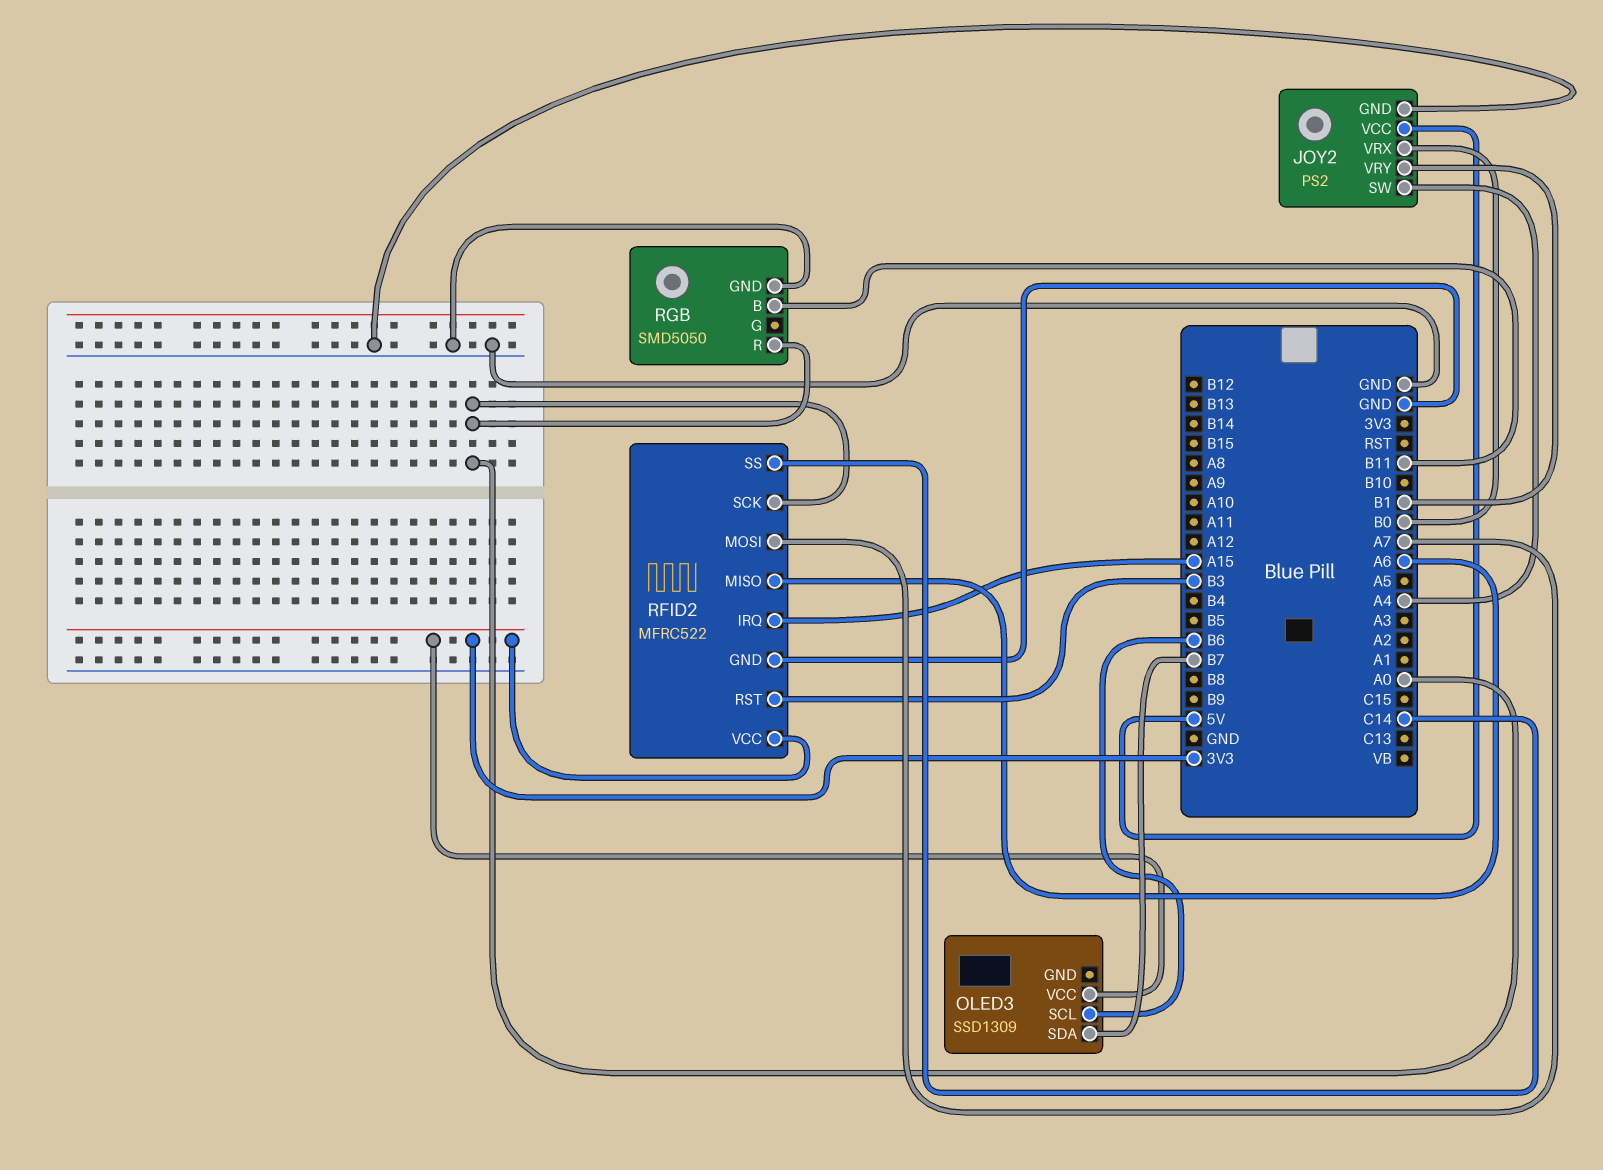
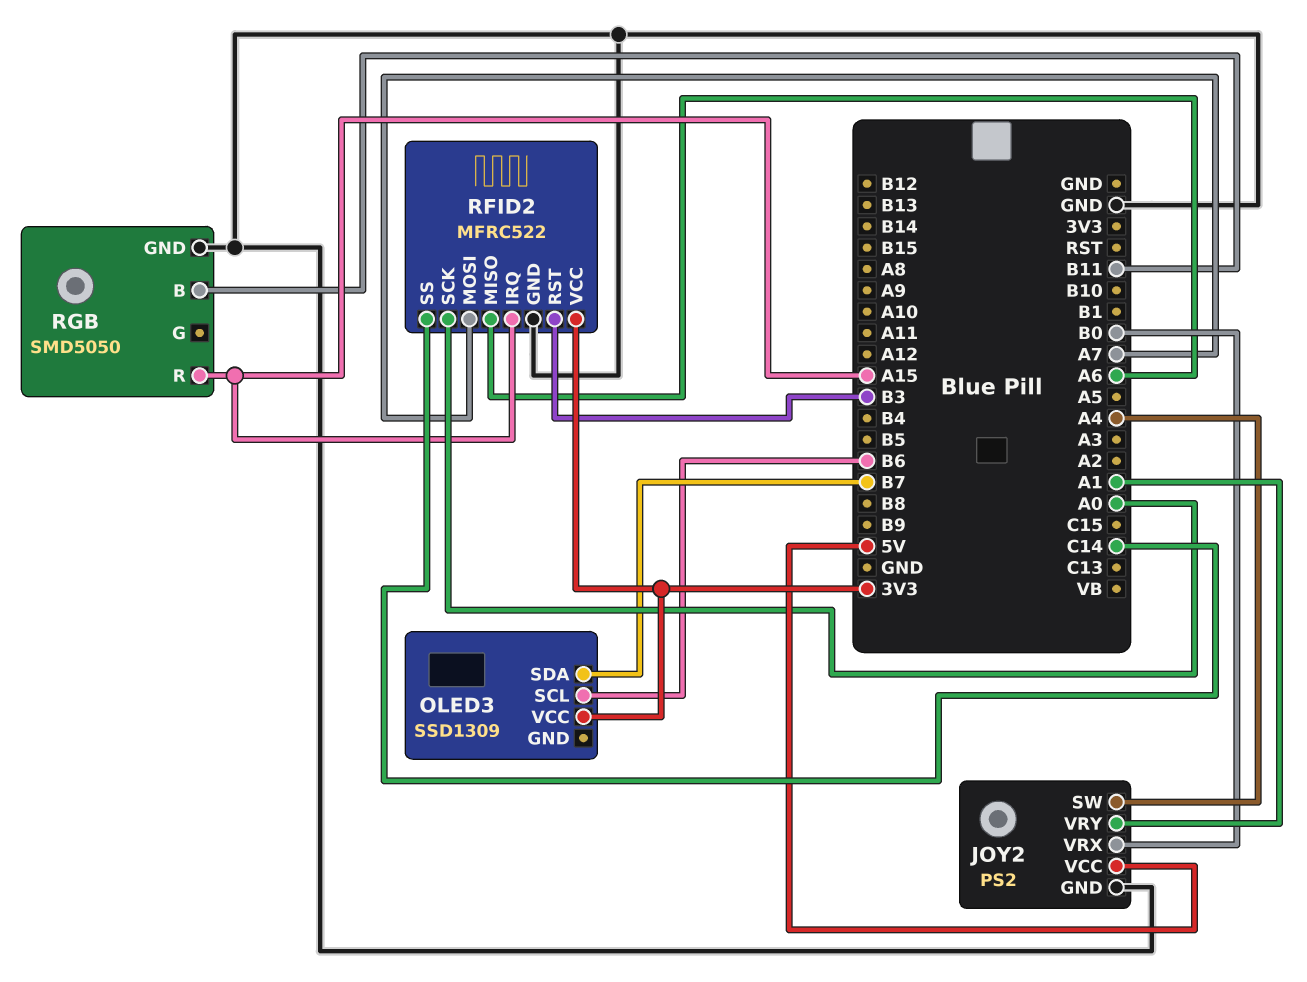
JOY2 pin VRY: B1 -> A1
RGB pin R: A0 -> A15

